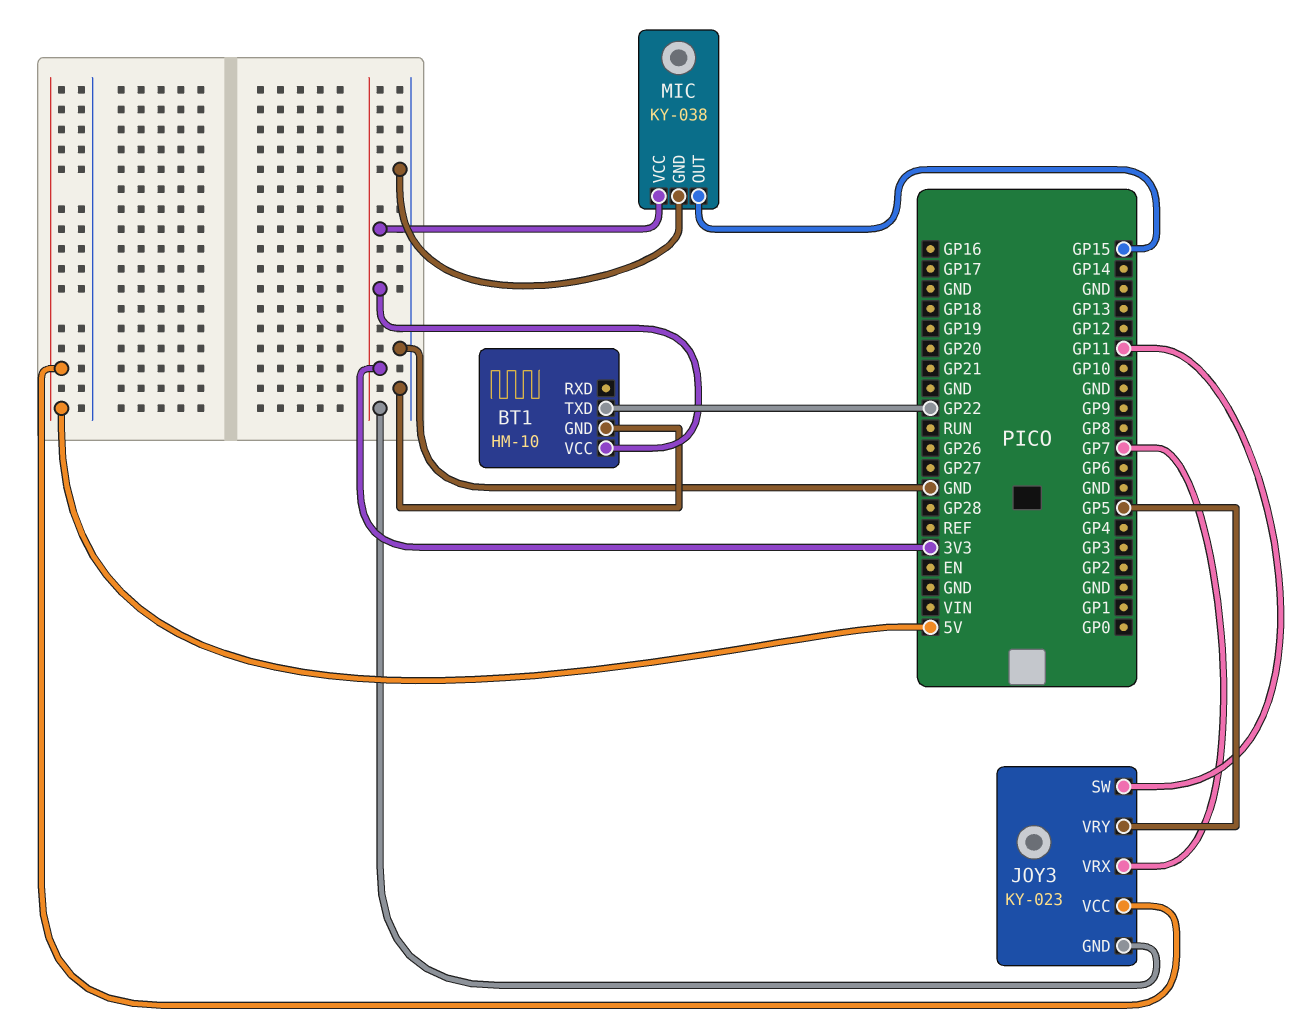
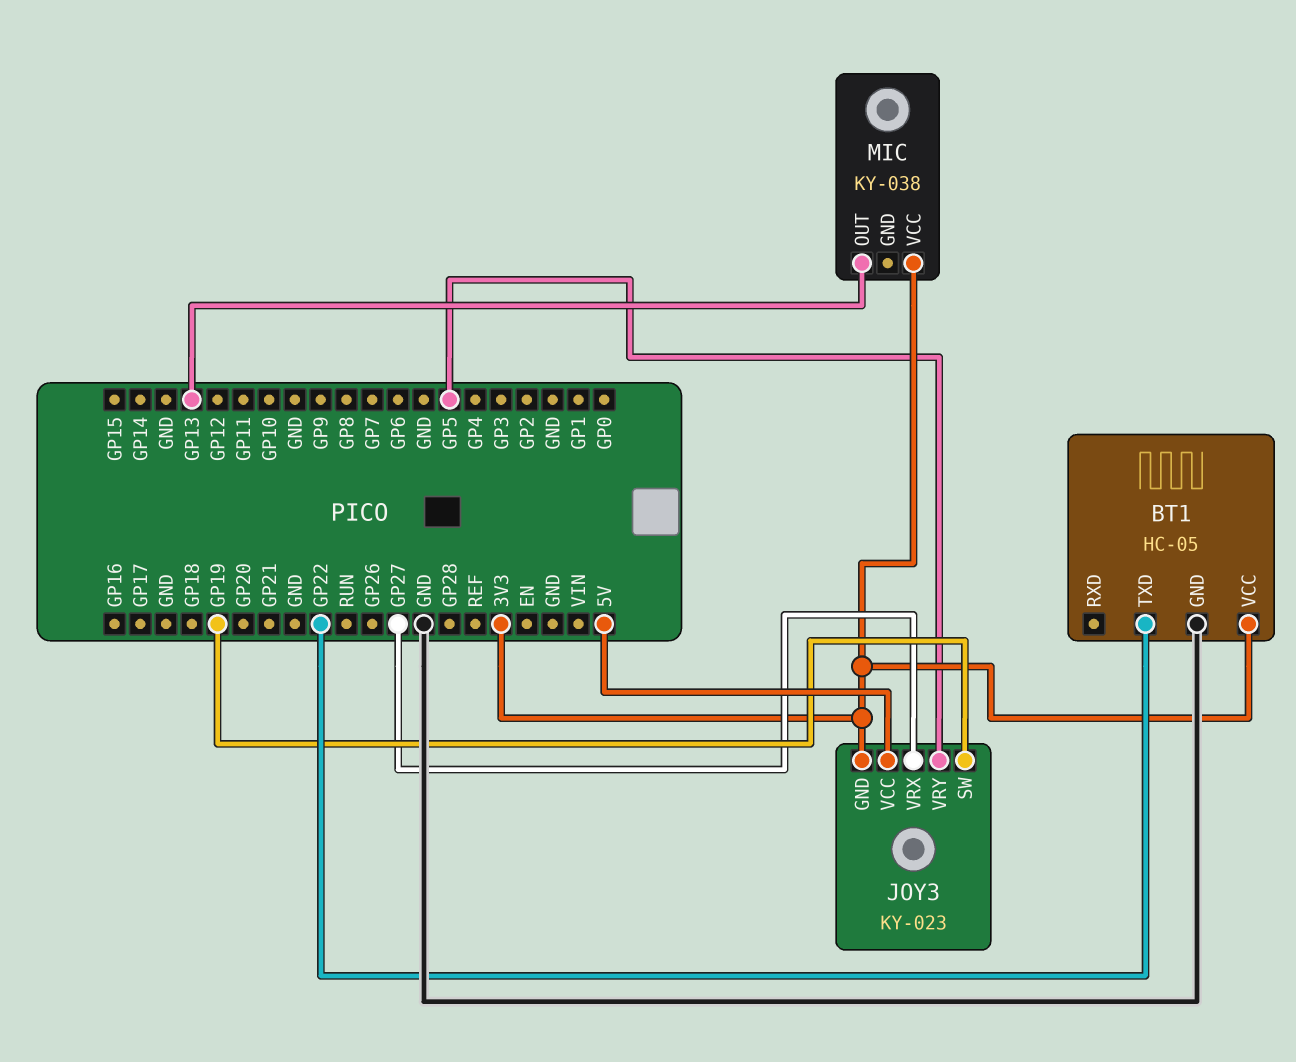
BT1: HM-10 -> HC-05
JOY3 pin SW: GP11 -> GP19
JOY3 pin VRX: GP7 -> GP27
MIC pin GND: GND -> none
MIC pin OUT: GP15 -> GP13

